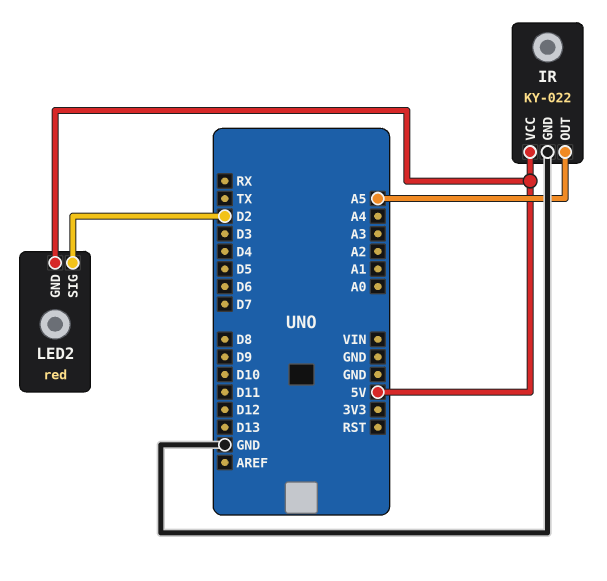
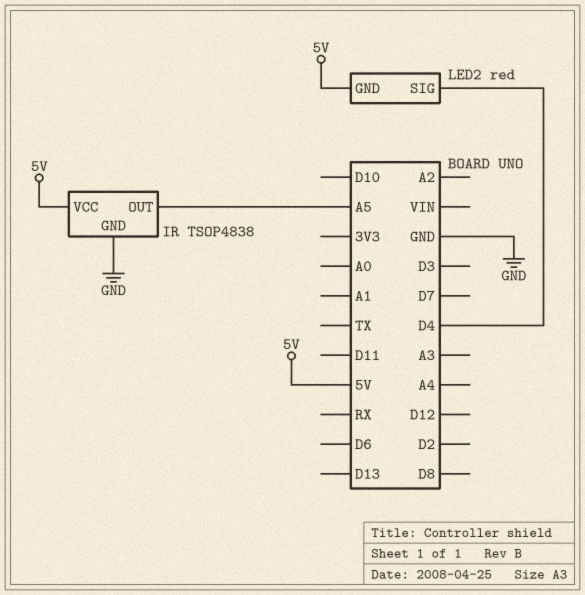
IR: KY-022 -> TSOP4838
LED2 pin SIG: D2 -> D4

